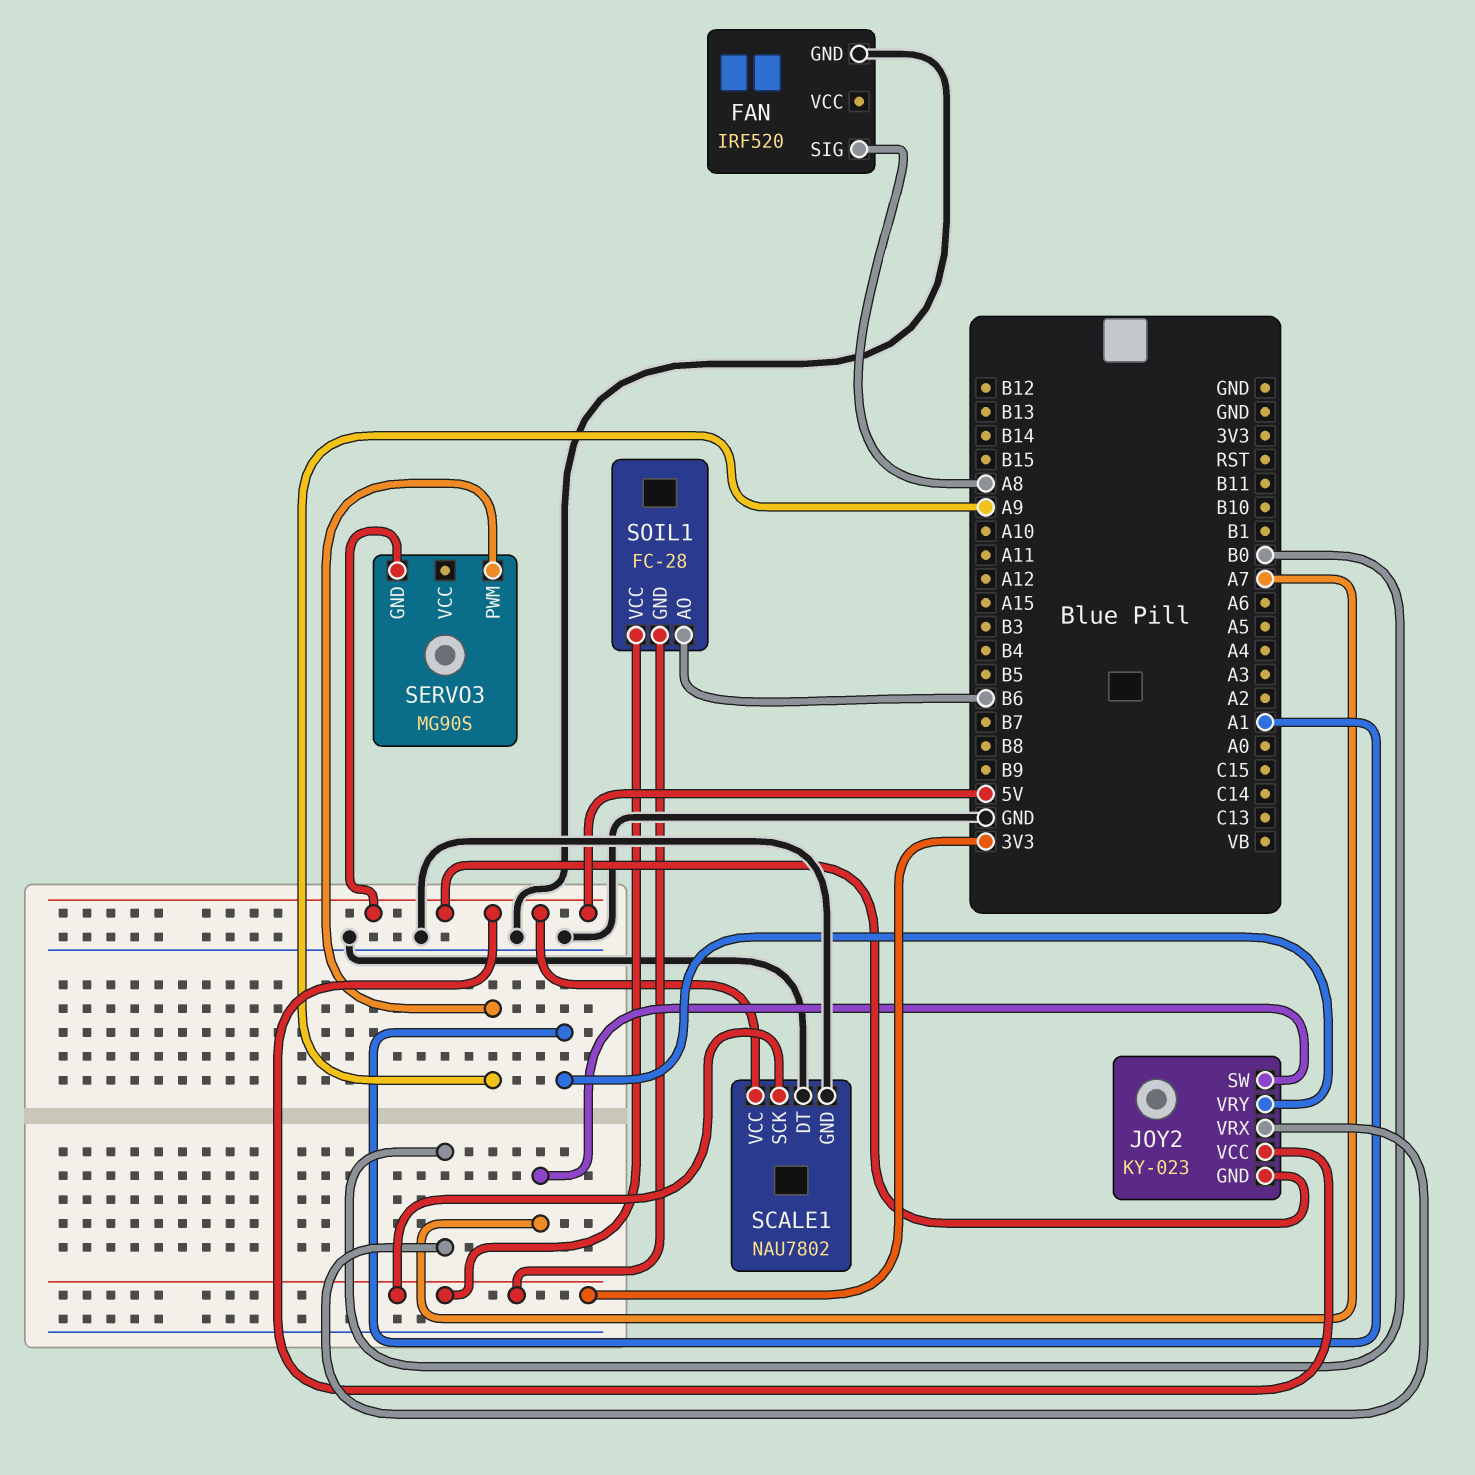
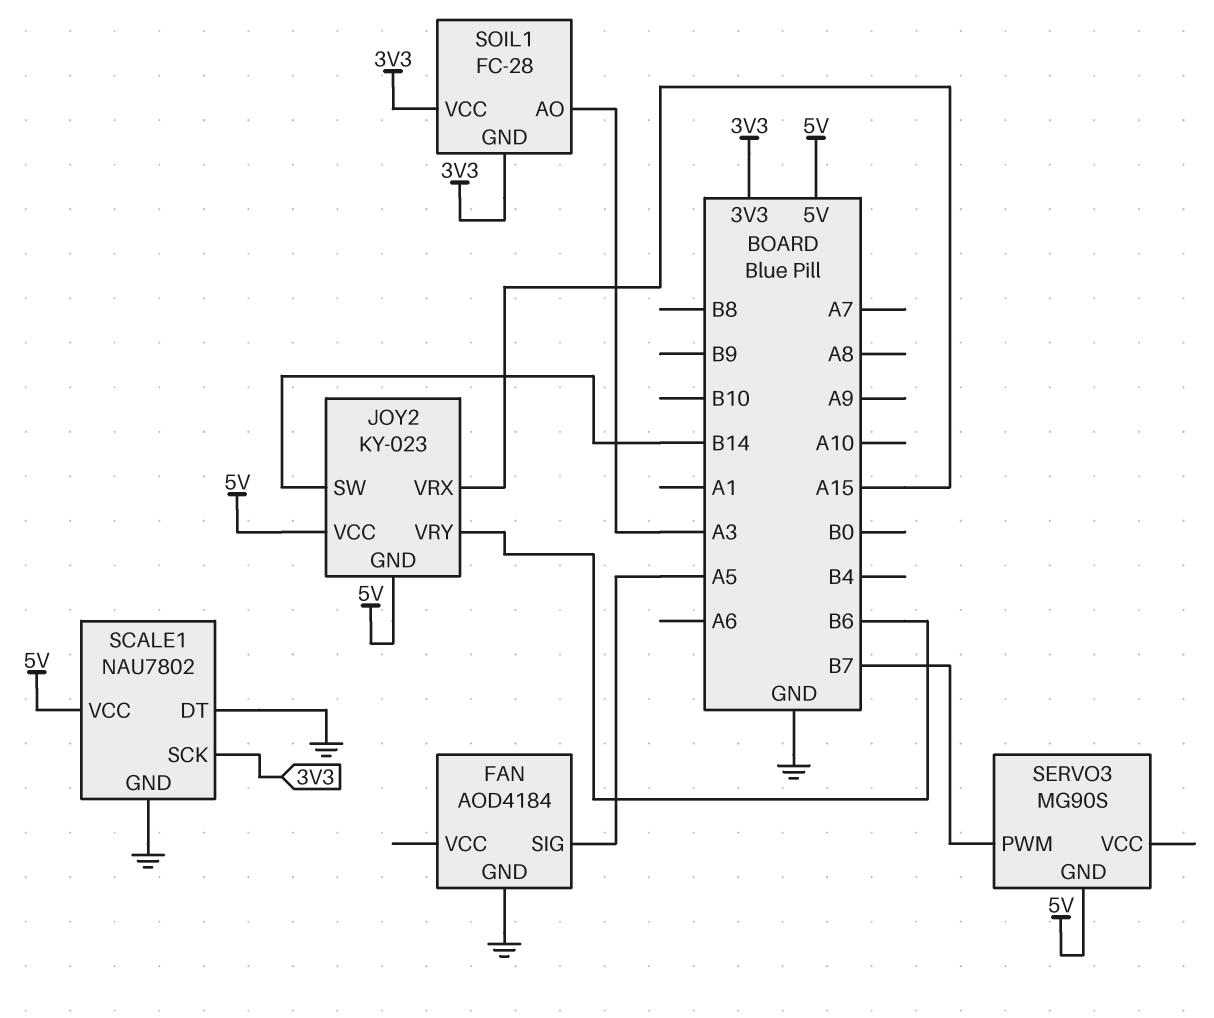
FAN: IRF520 -> AOD4184
FAN pin SIG: A8 -> A5
JOY2 pin SW: A7 -> B14
JOY2 pin VRX: B0 -> A15
JOY2 pin VRY: A1 -> B6
SERVO3 pin PWM: A9 -> B7
SOIL1 pin AO: B6 -> A3

